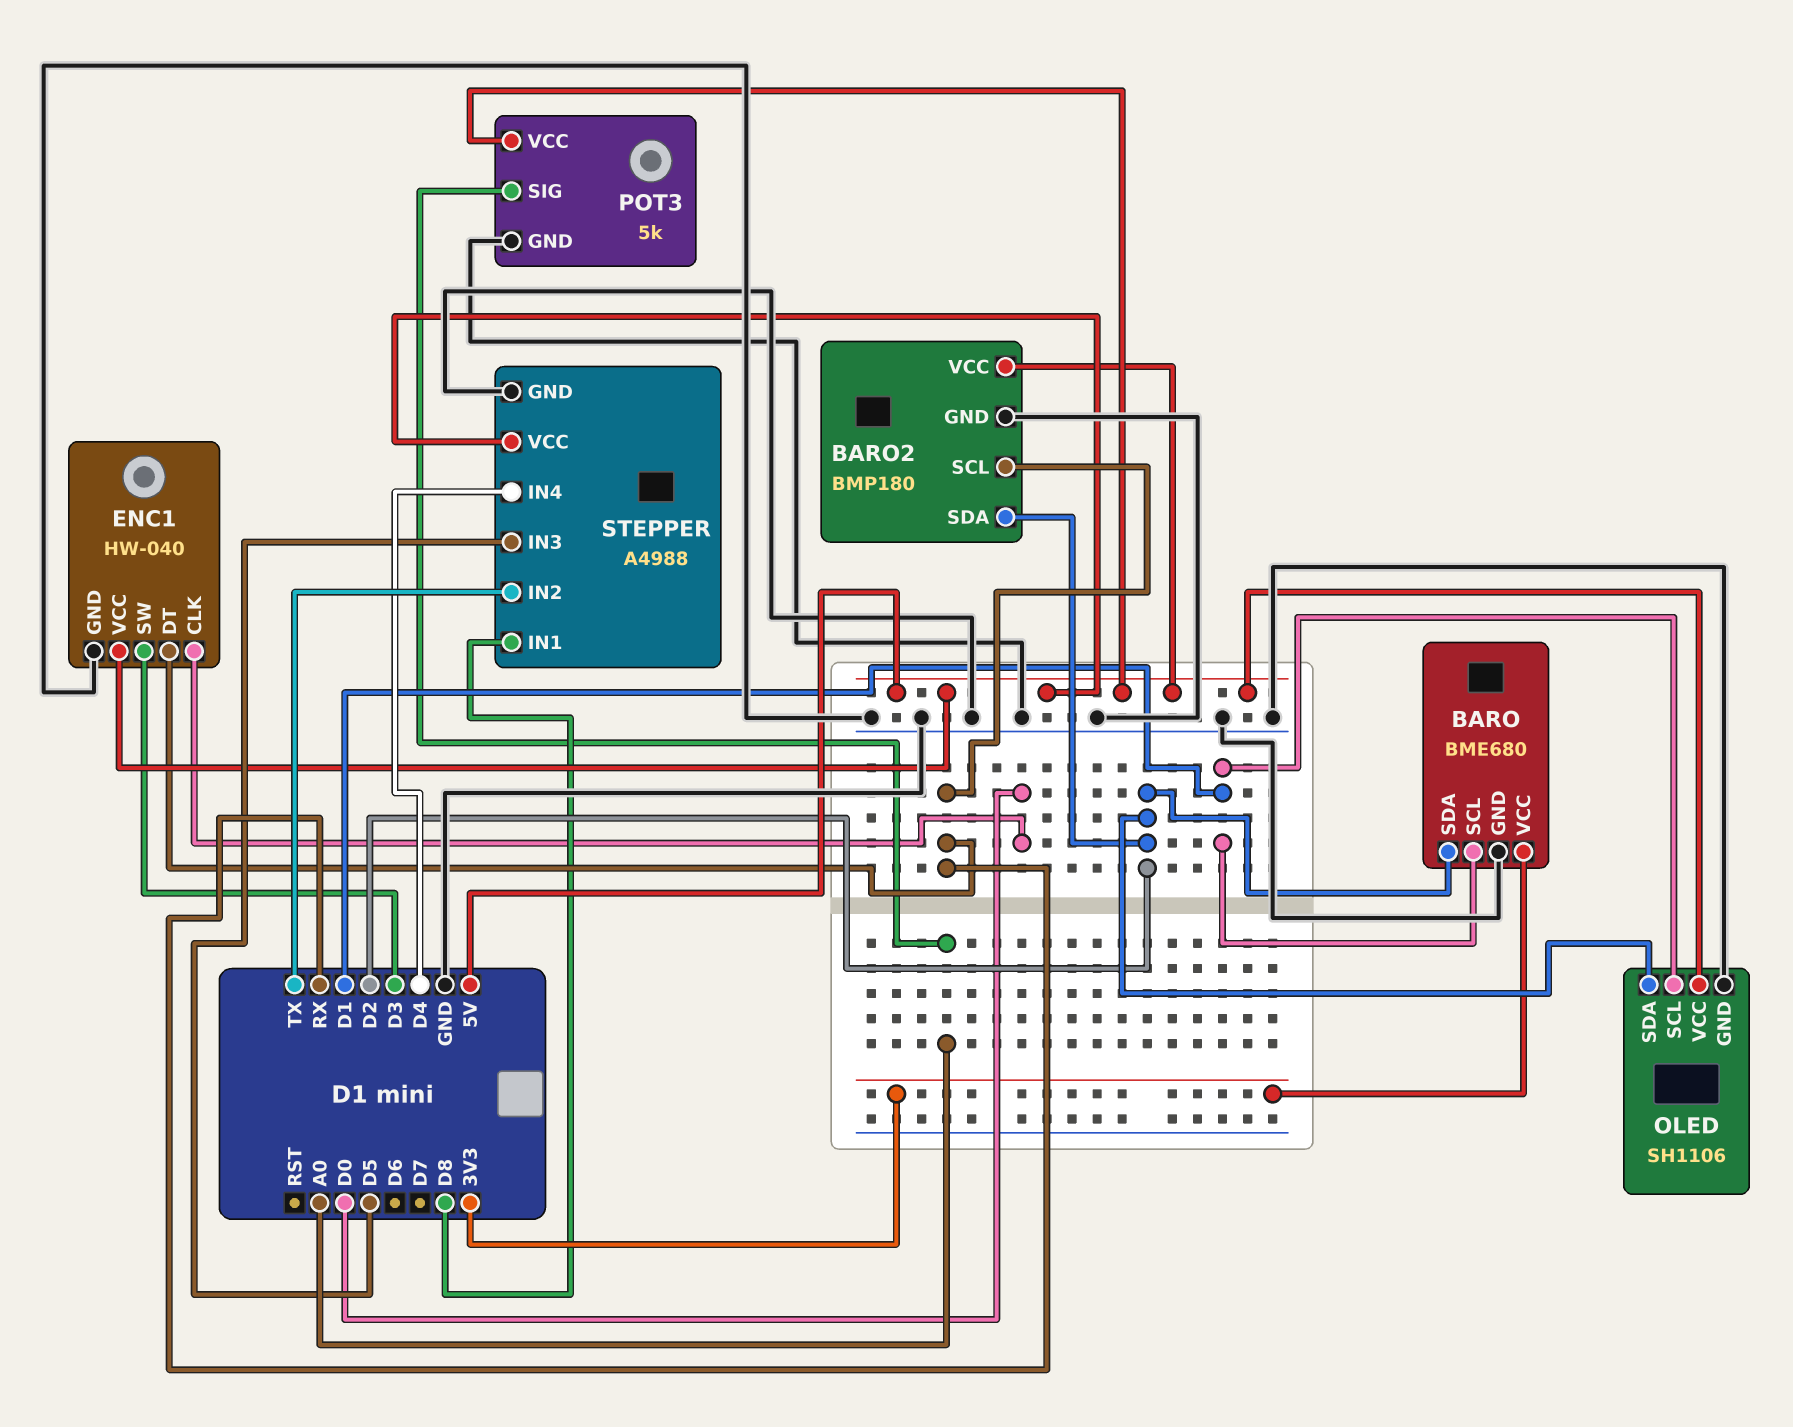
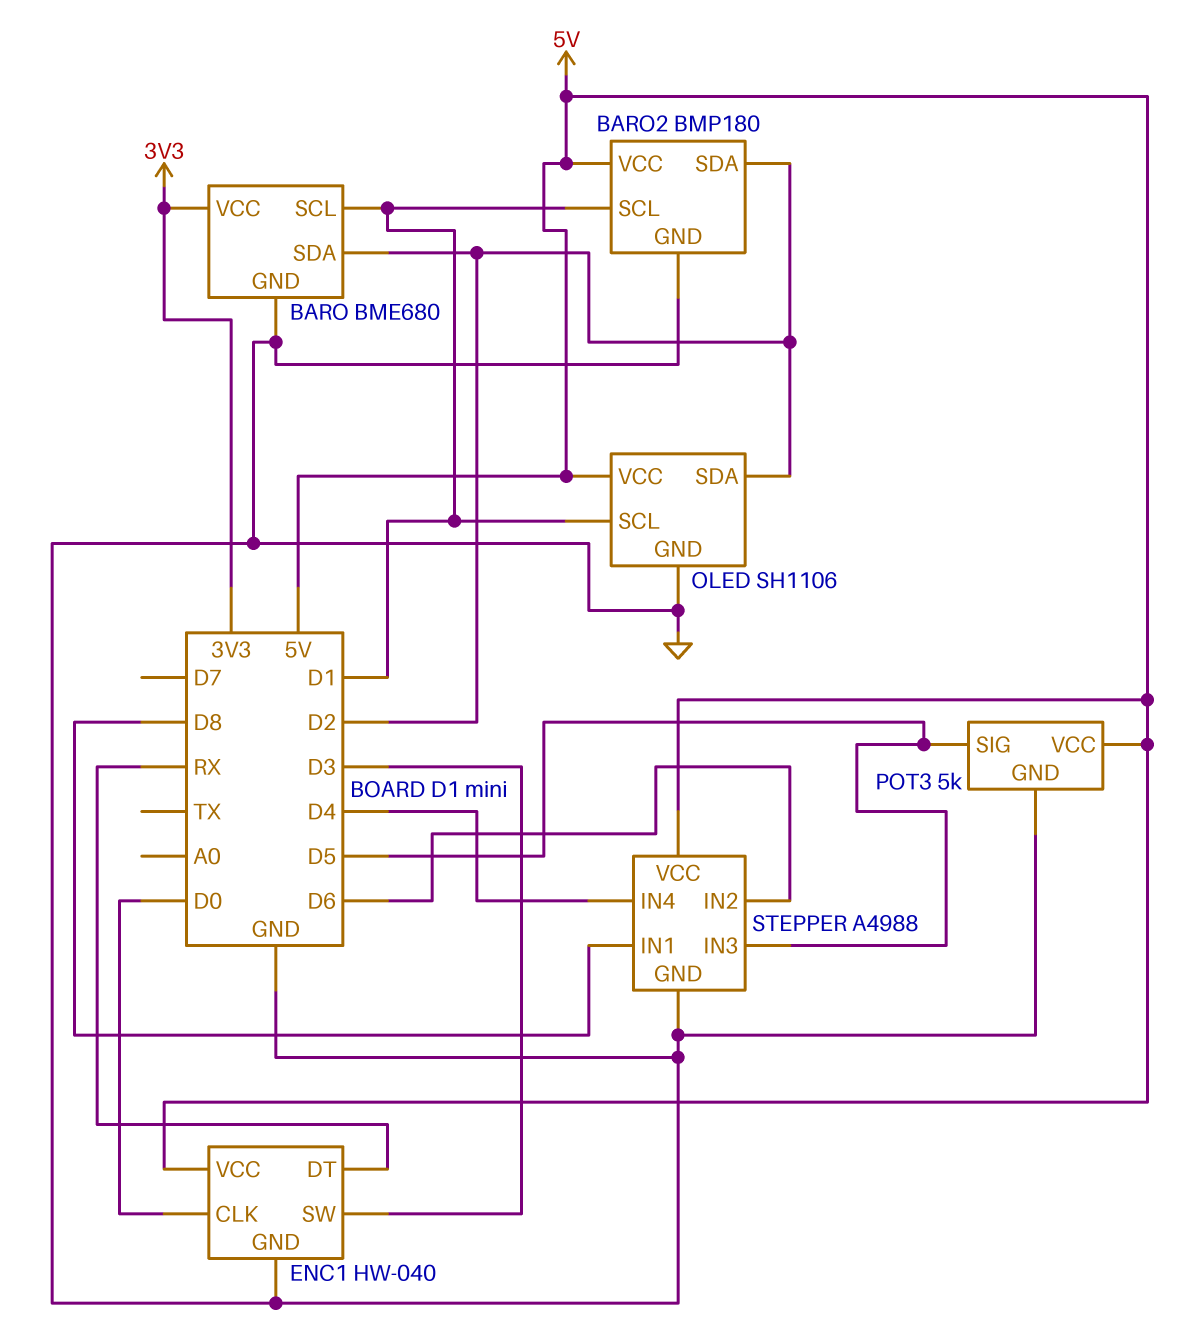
BARO2 pin SCL: RX -> D1
POT3 pin SIG: A0 -> D5
STEPPER pin IN2: TX -> D6

